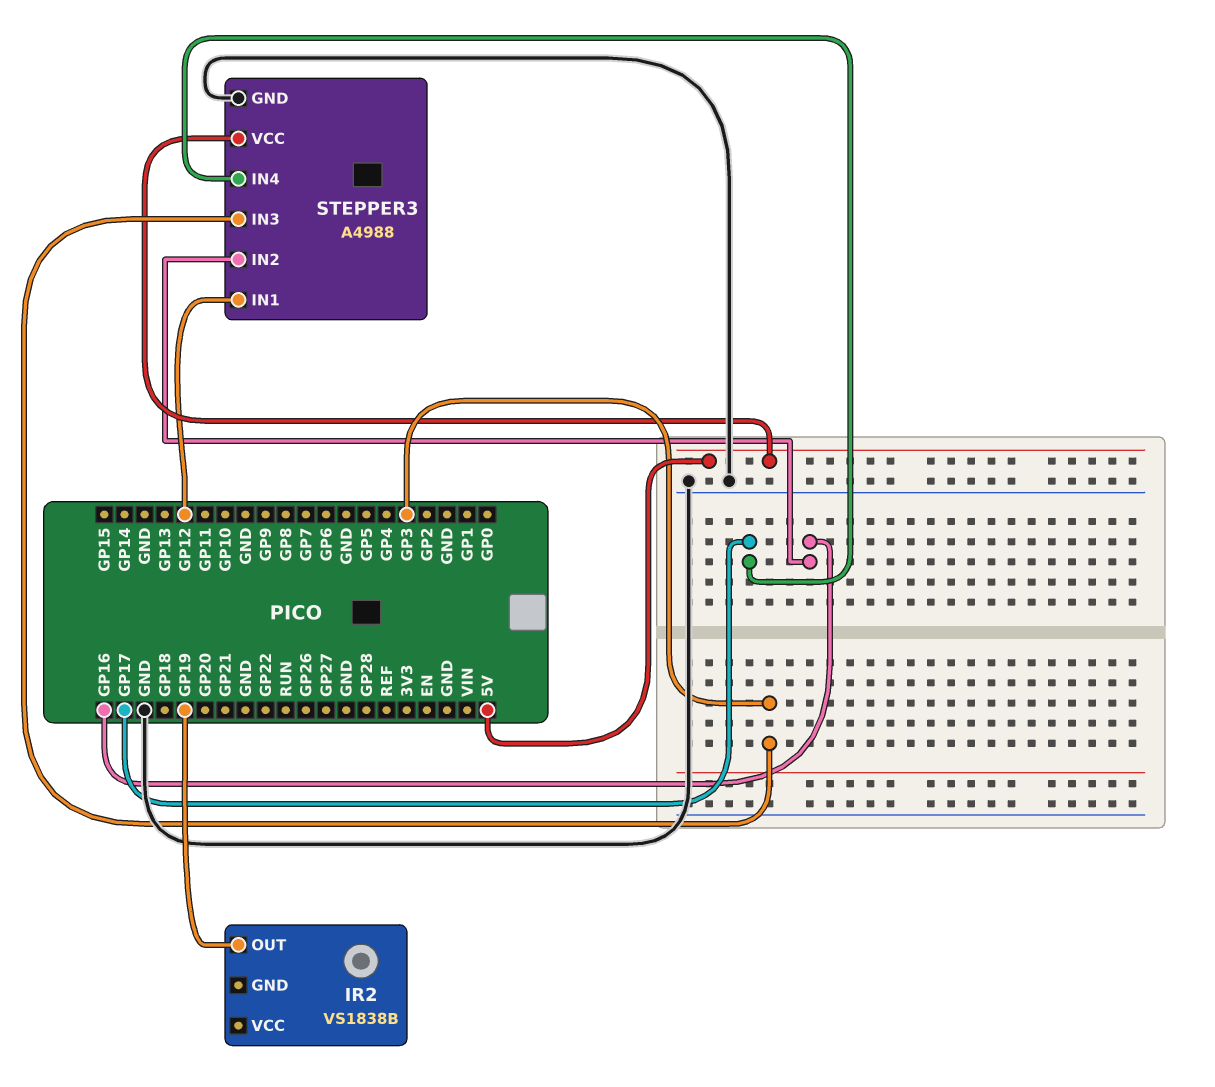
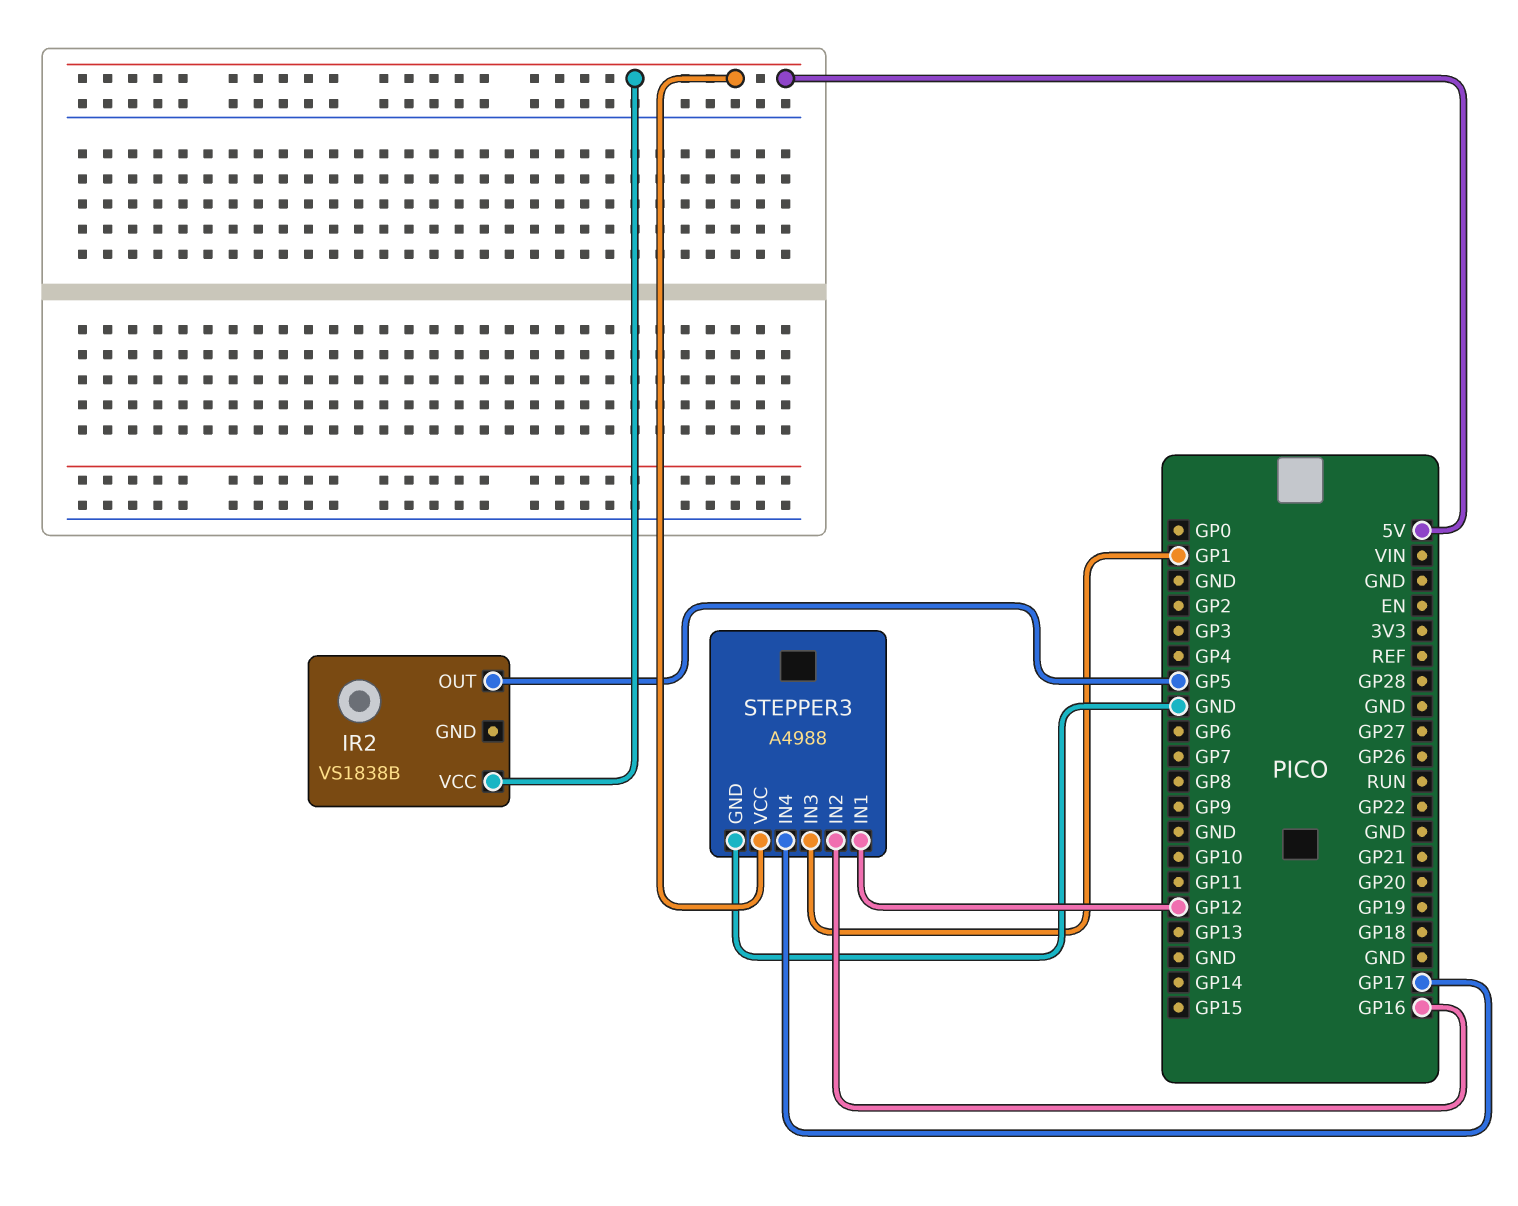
IR2 pin OUT: GP19 -> GP5
IR2 pin VCC: none -> 5V
STEPPER3 pin IN3: GP3 -> GP1

